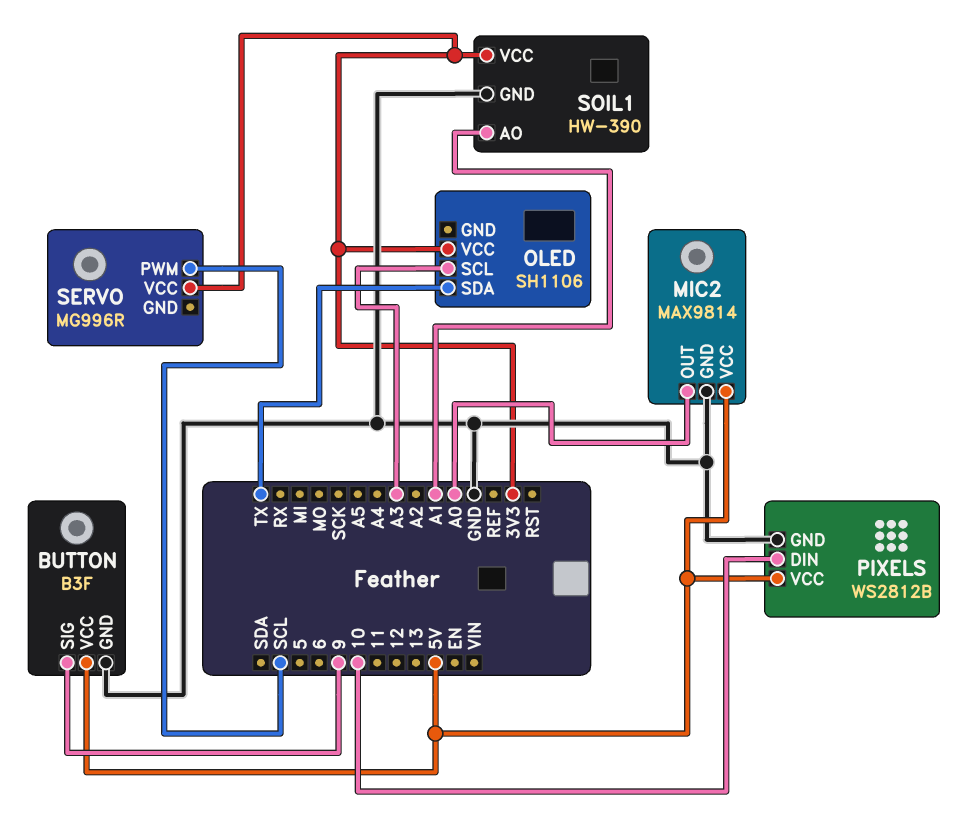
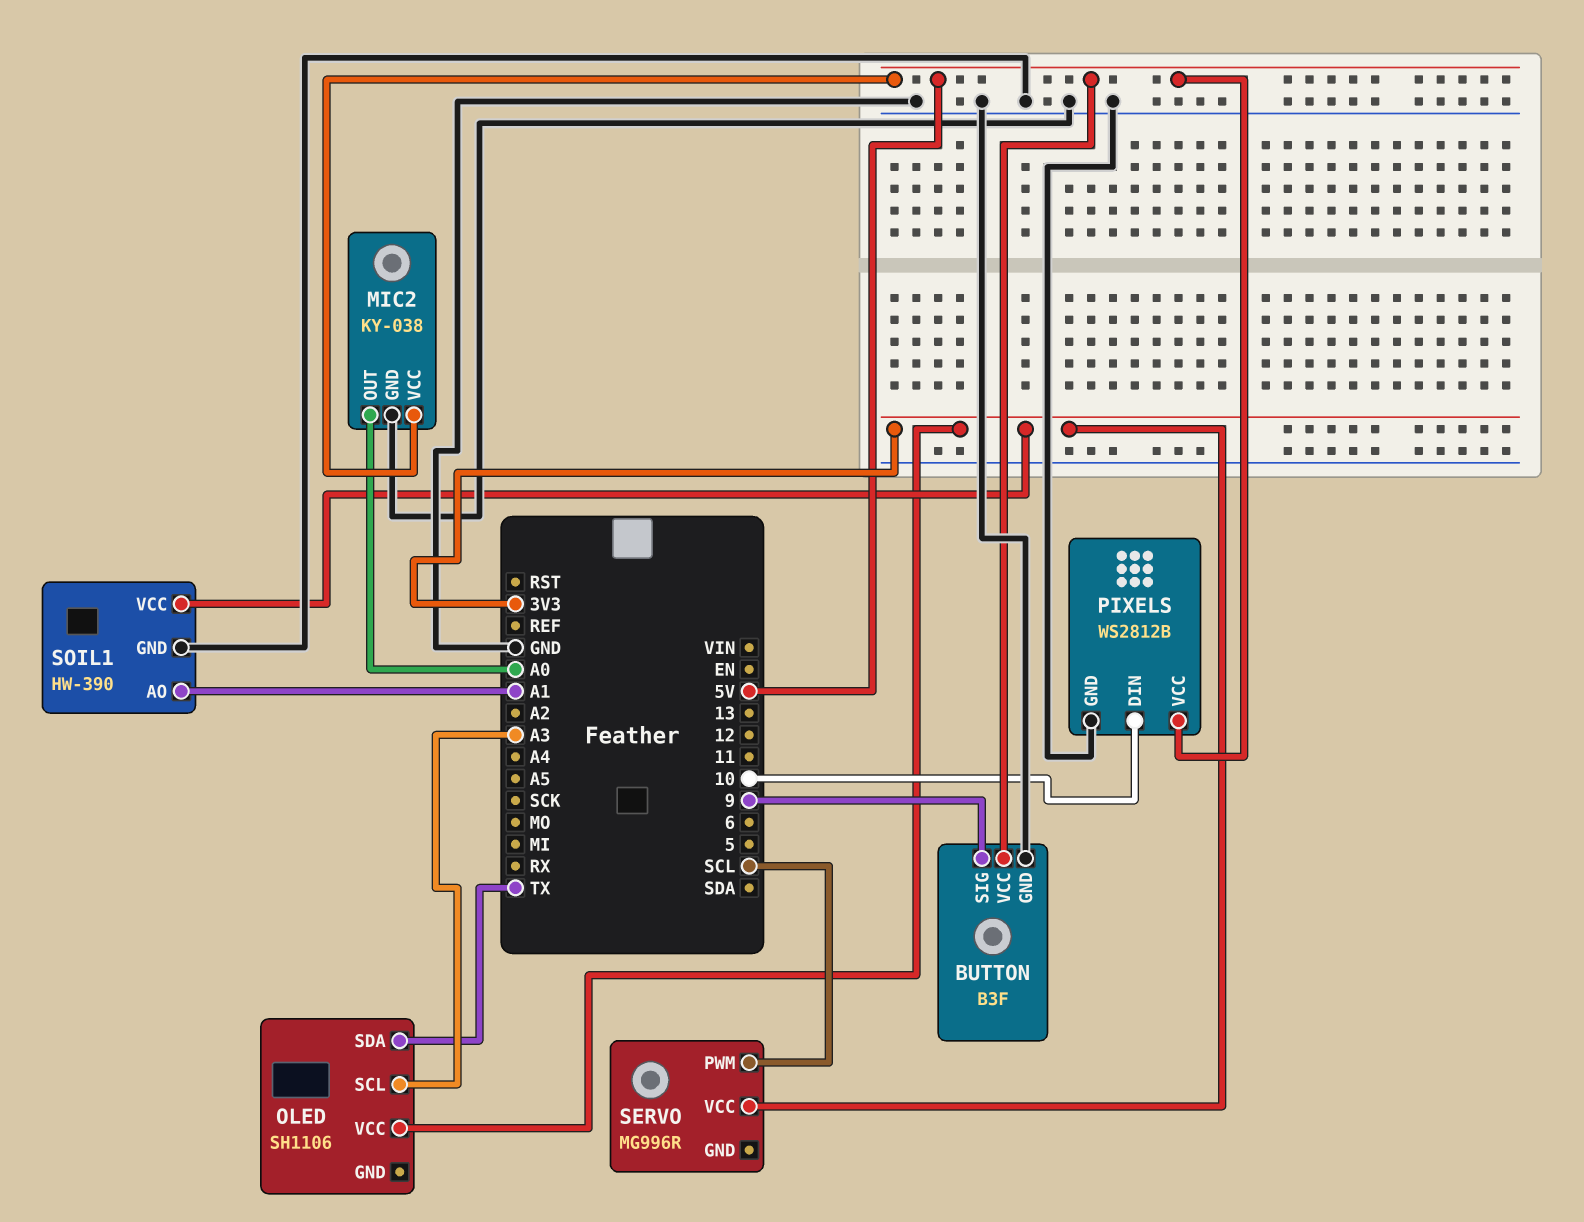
MIC2: MAX9814 -> KY-038

